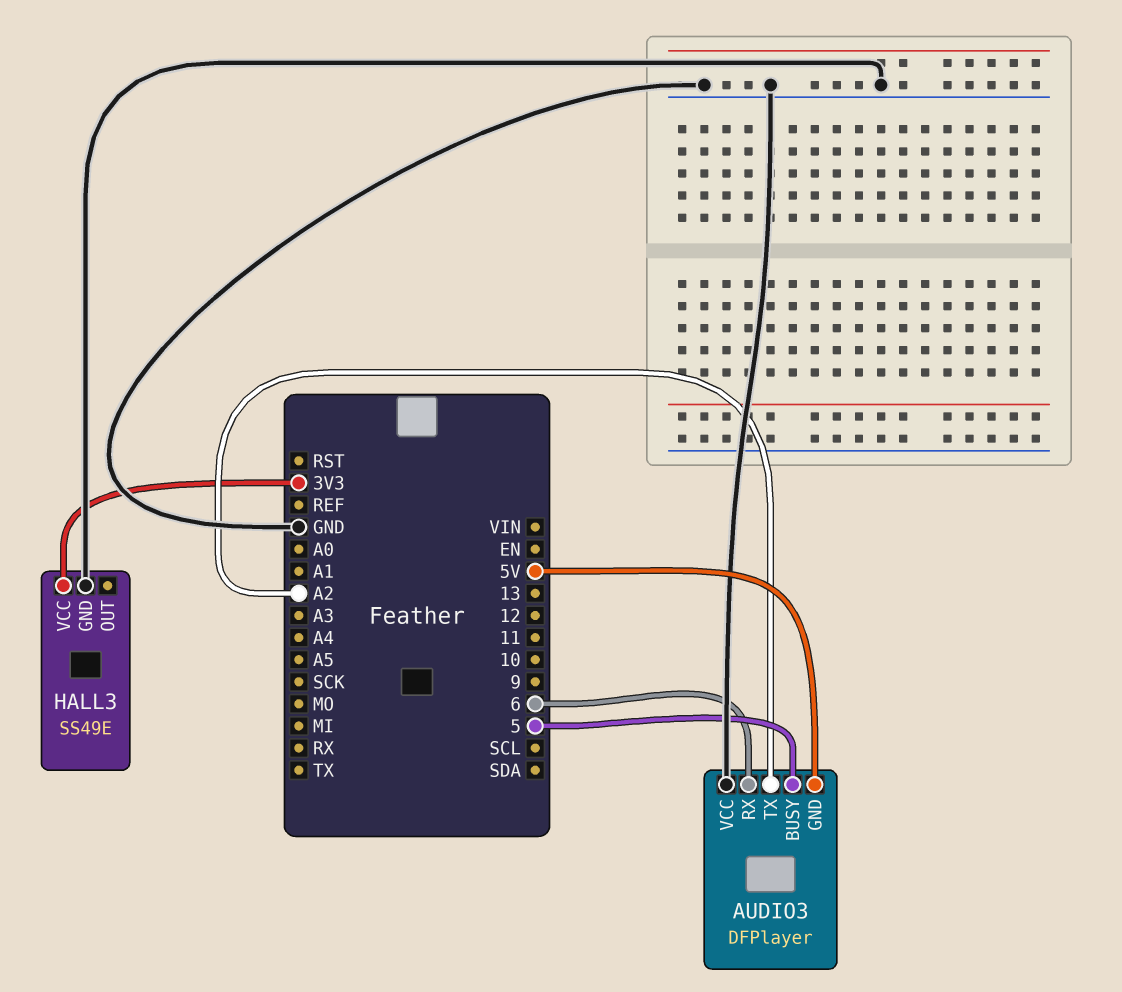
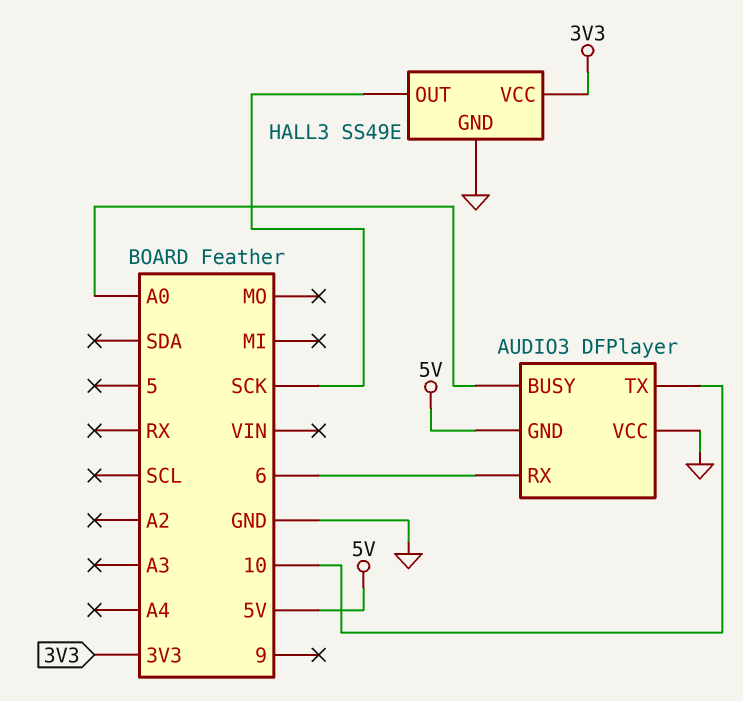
AUDIO3 pin BUSY: 5 -> A0
AUDIO3 pin TX: A2 -> 10
HALL3 pin OUT: none -> SCK

